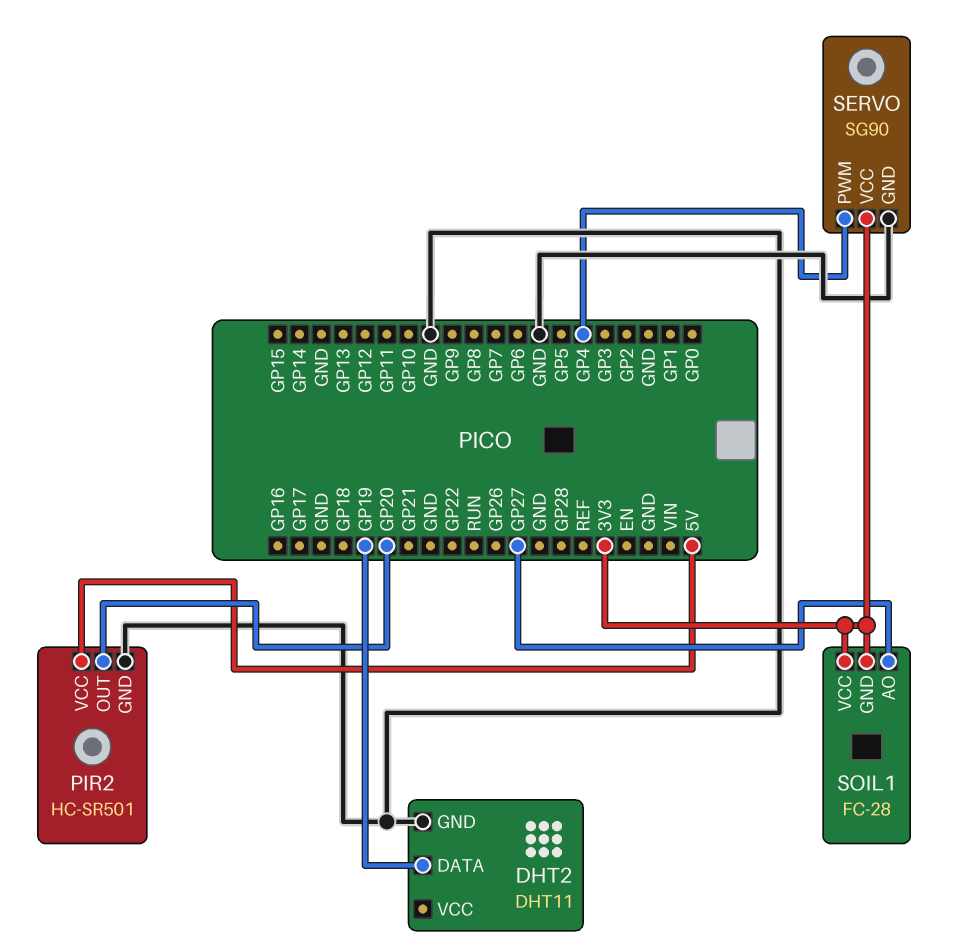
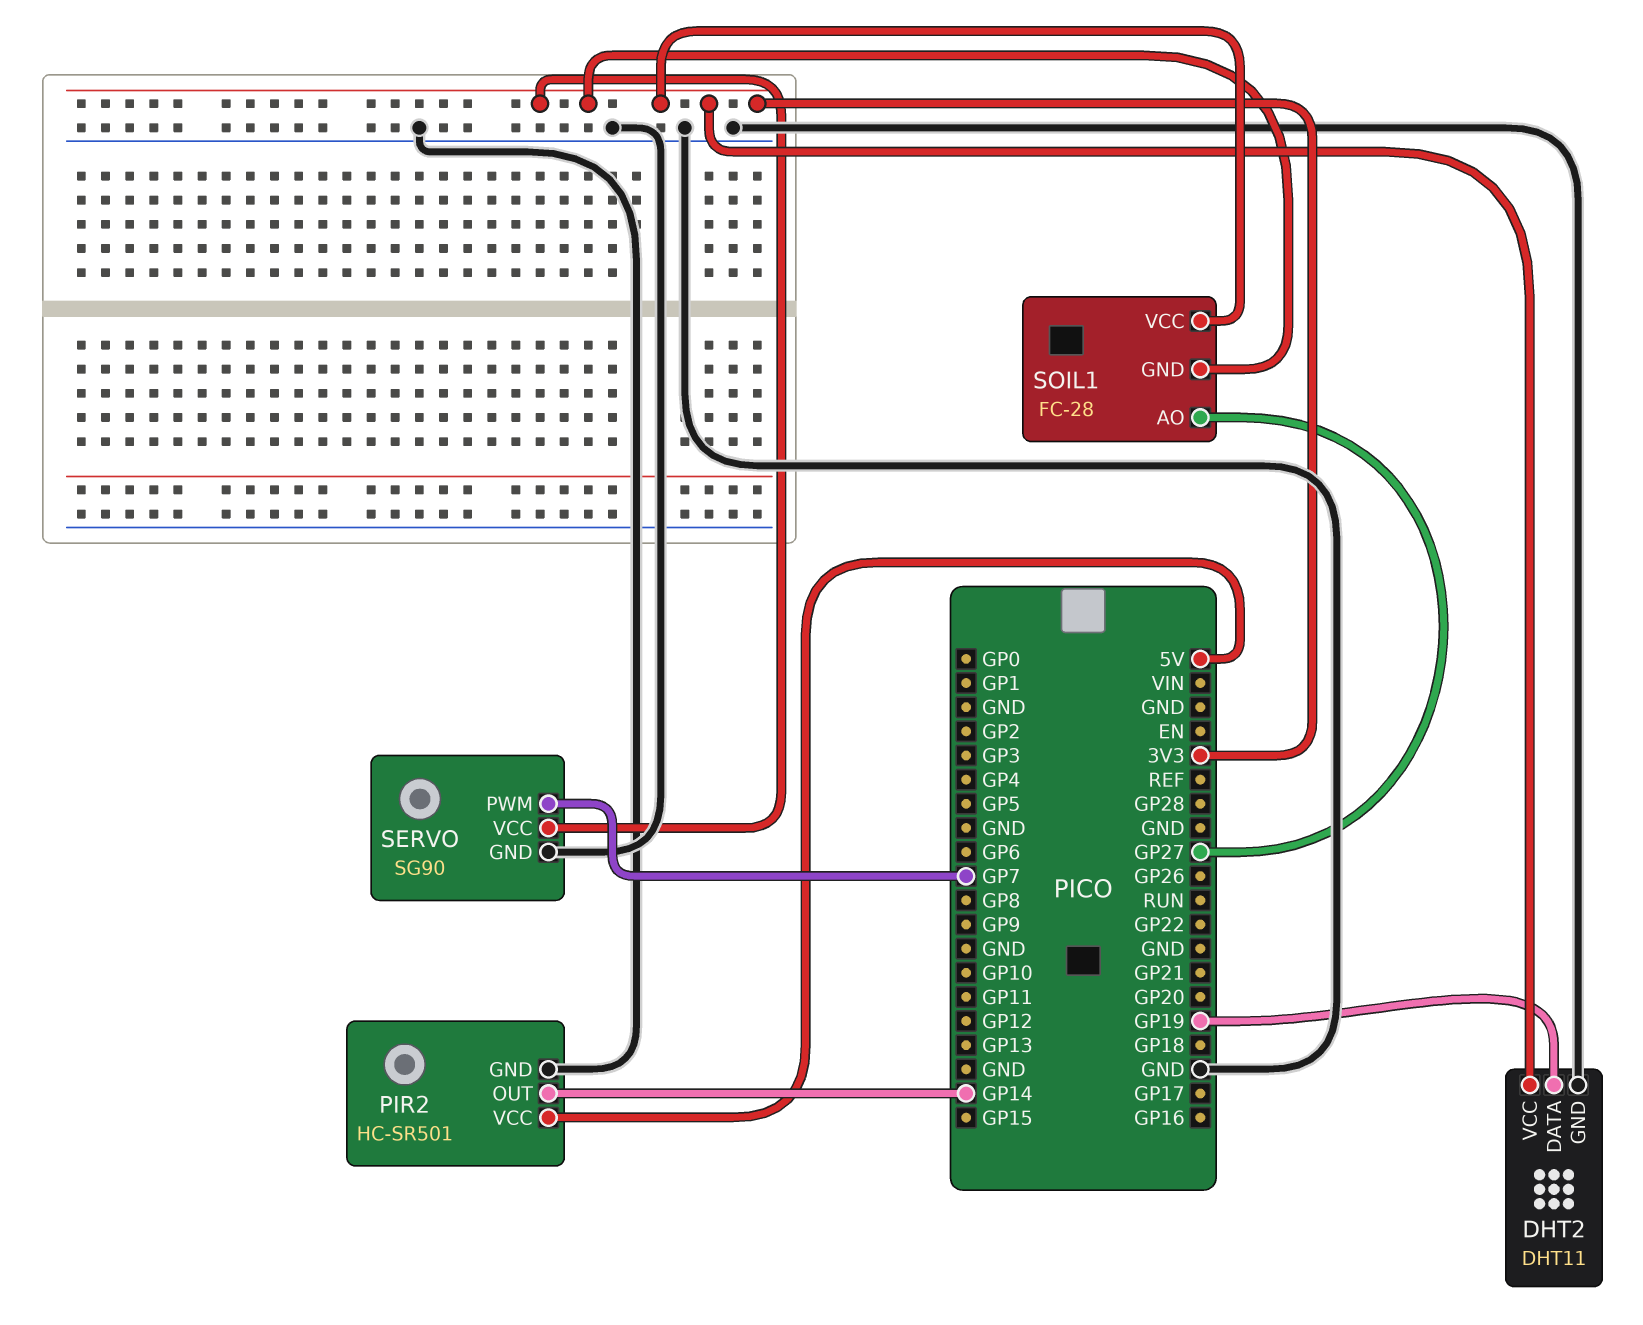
DHT2 pin VCC: none -> 3V3
PIR2 pin OUT: GP20 -> GP14
SERVO pin PWM: GP4 -> GP7

